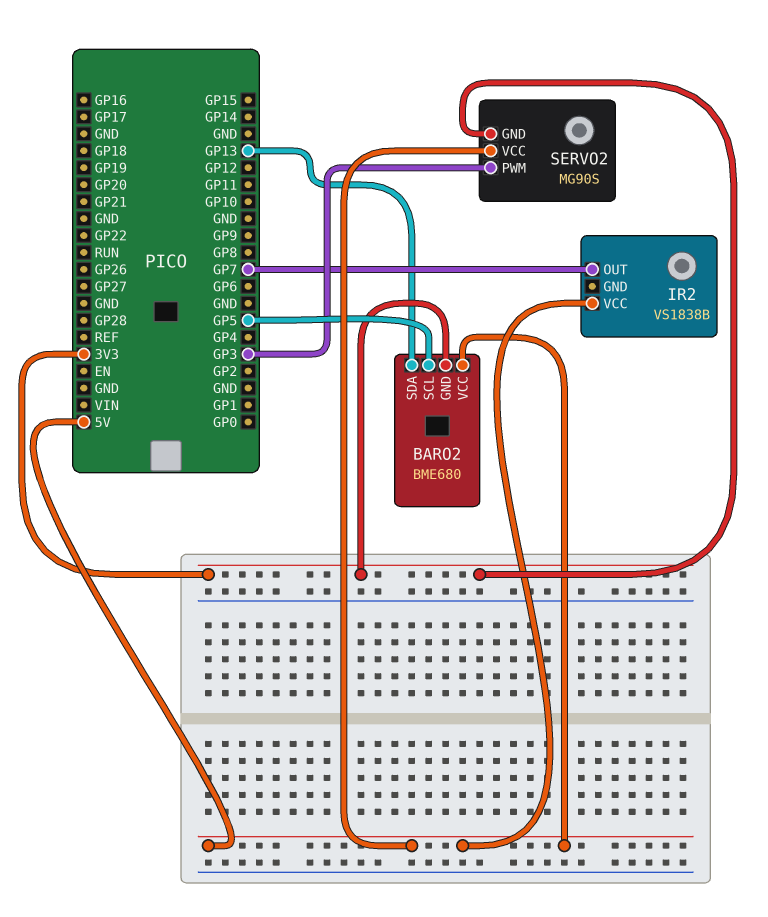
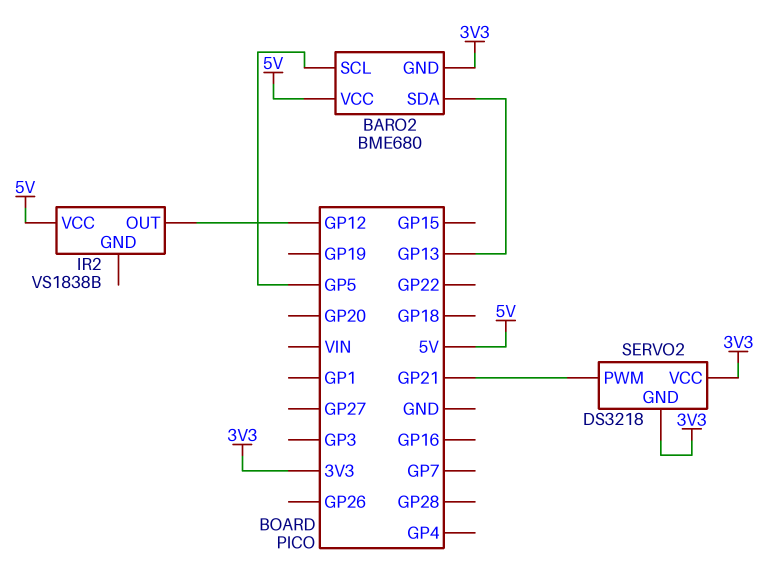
IR2 pin OUT: GP7 -> GP12
SERVO2: MG90S -> DS3218
SERVO2 pin PWM: GP3 -> GP21
SERVO2 pin VCC: 5V -> 3V3

